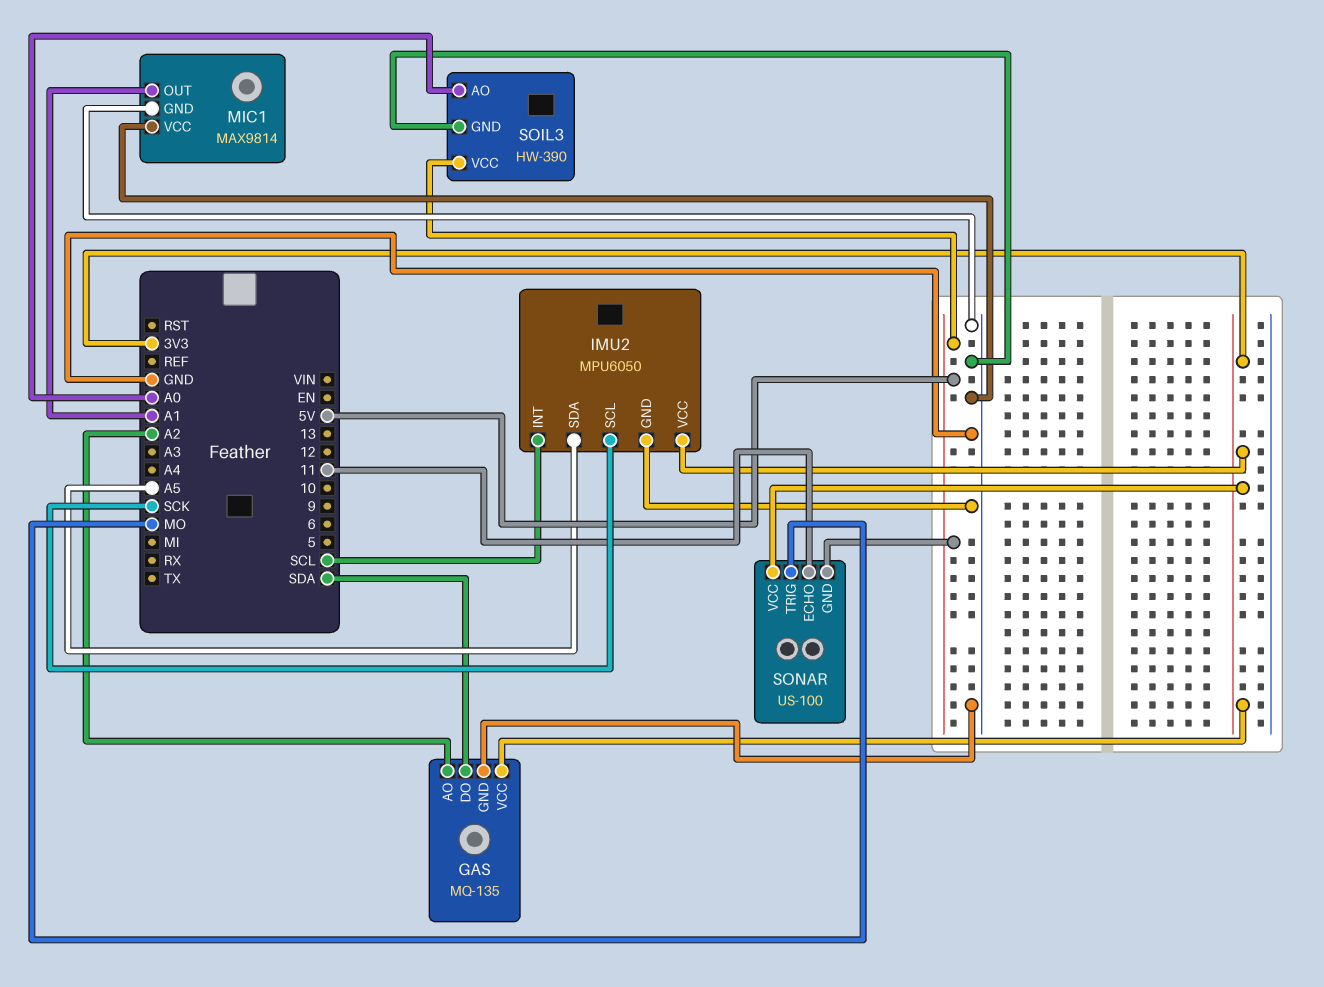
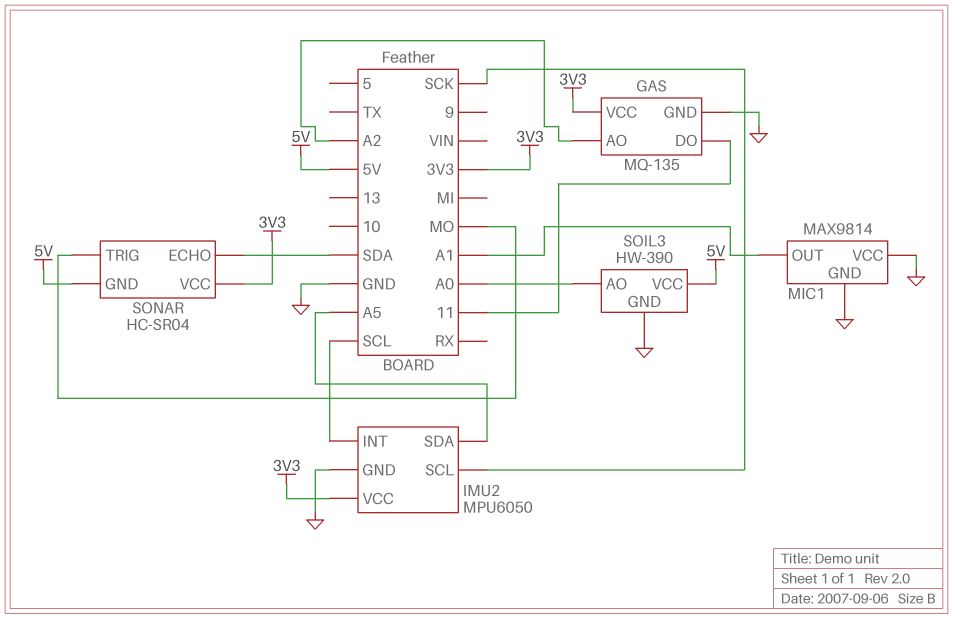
GAS pin DO: SDA -> 11
SONAR: US-100 -> HC-SR04
SONAR pin ECHO: 11 -> SDA

